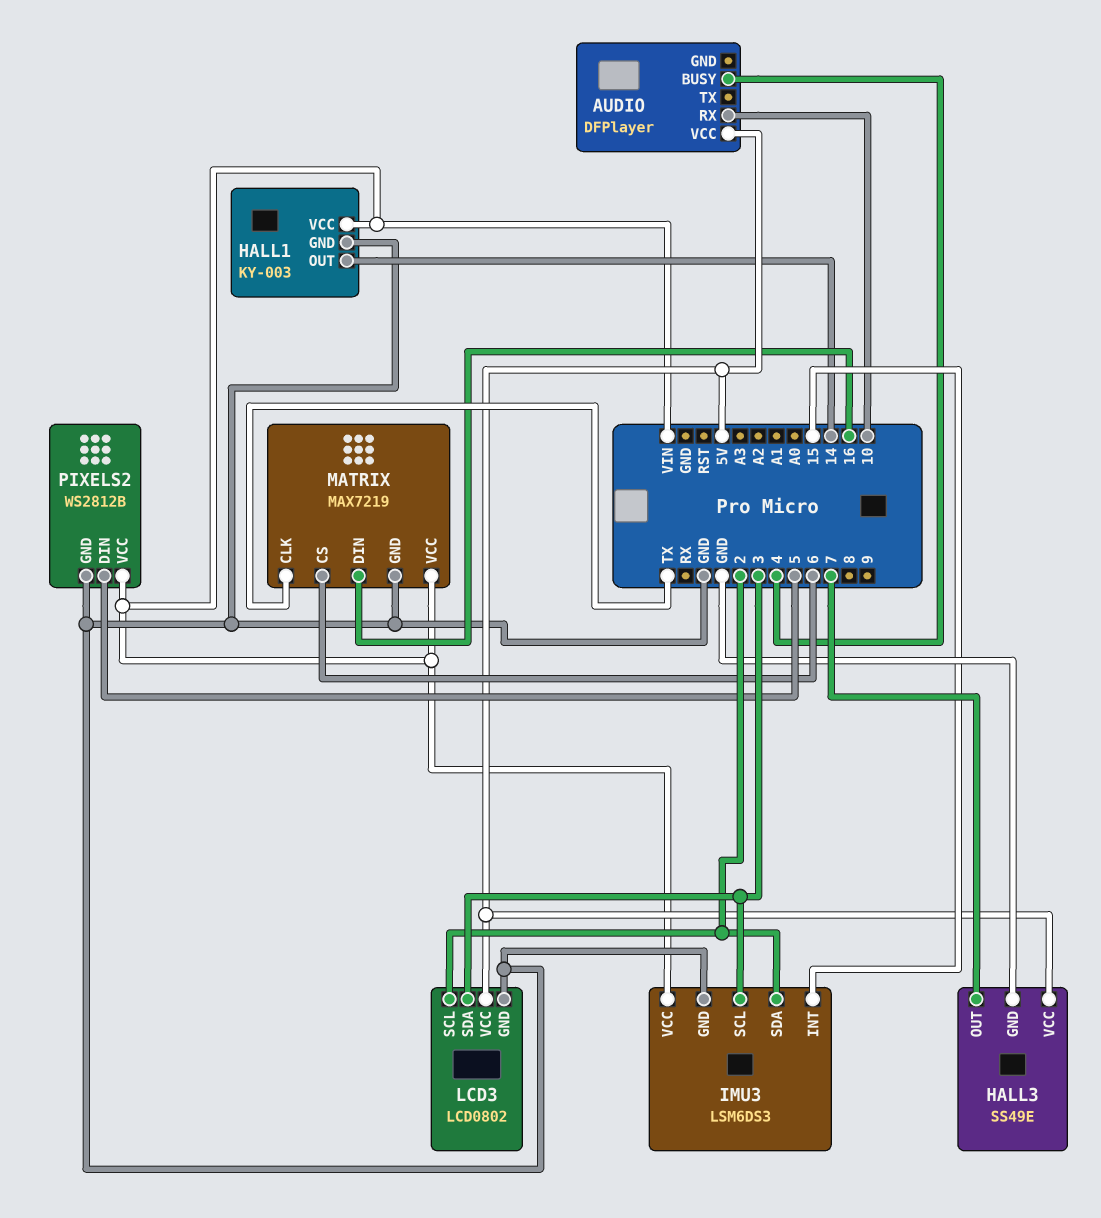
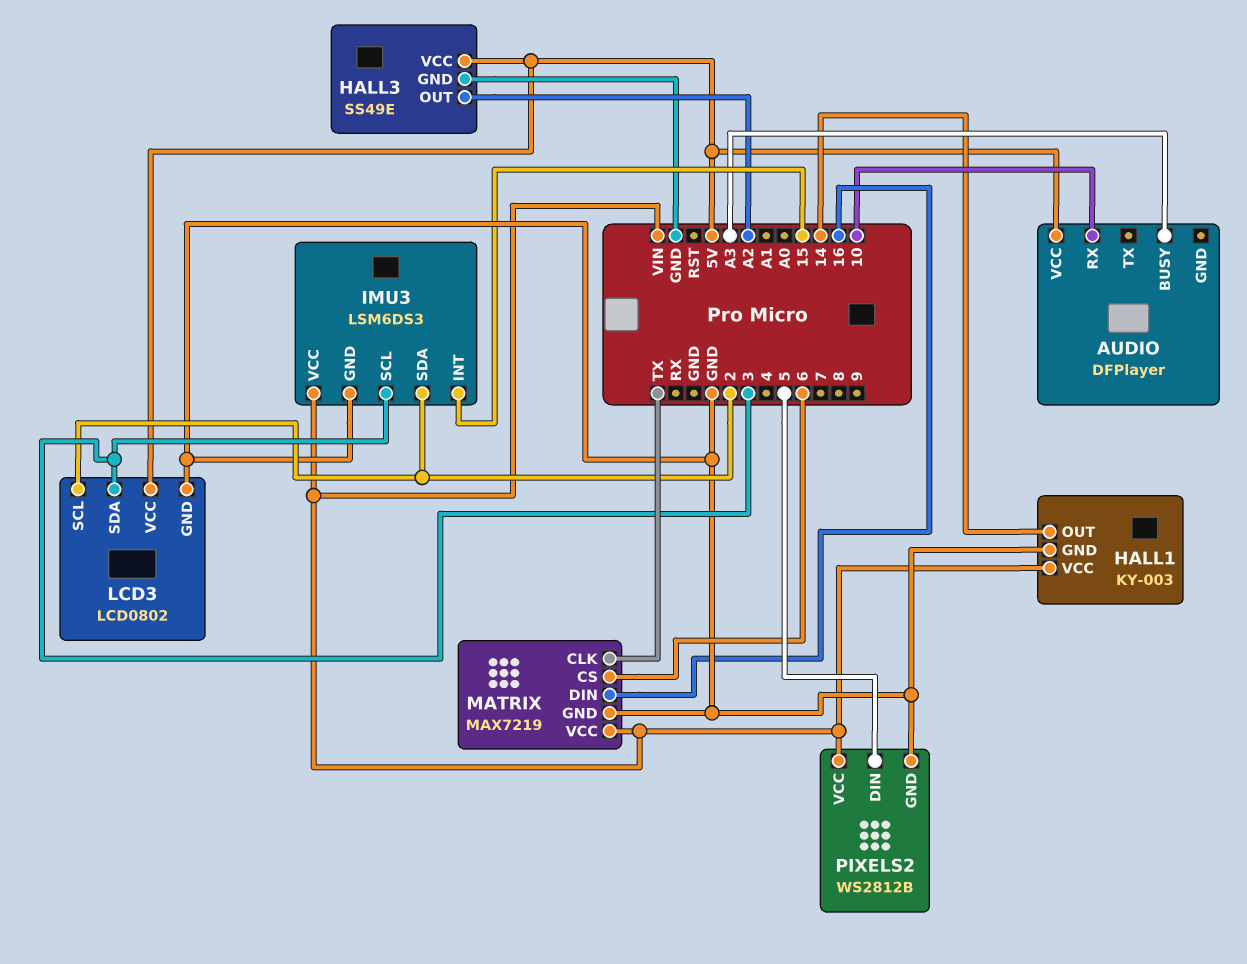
AUDIO pin BUSY: 4 -> A3
HALL3 pin OUT: 7 -> A2

